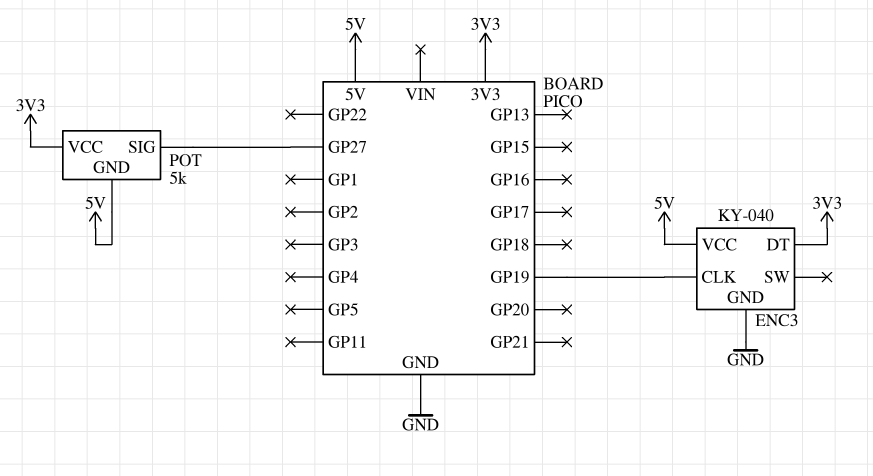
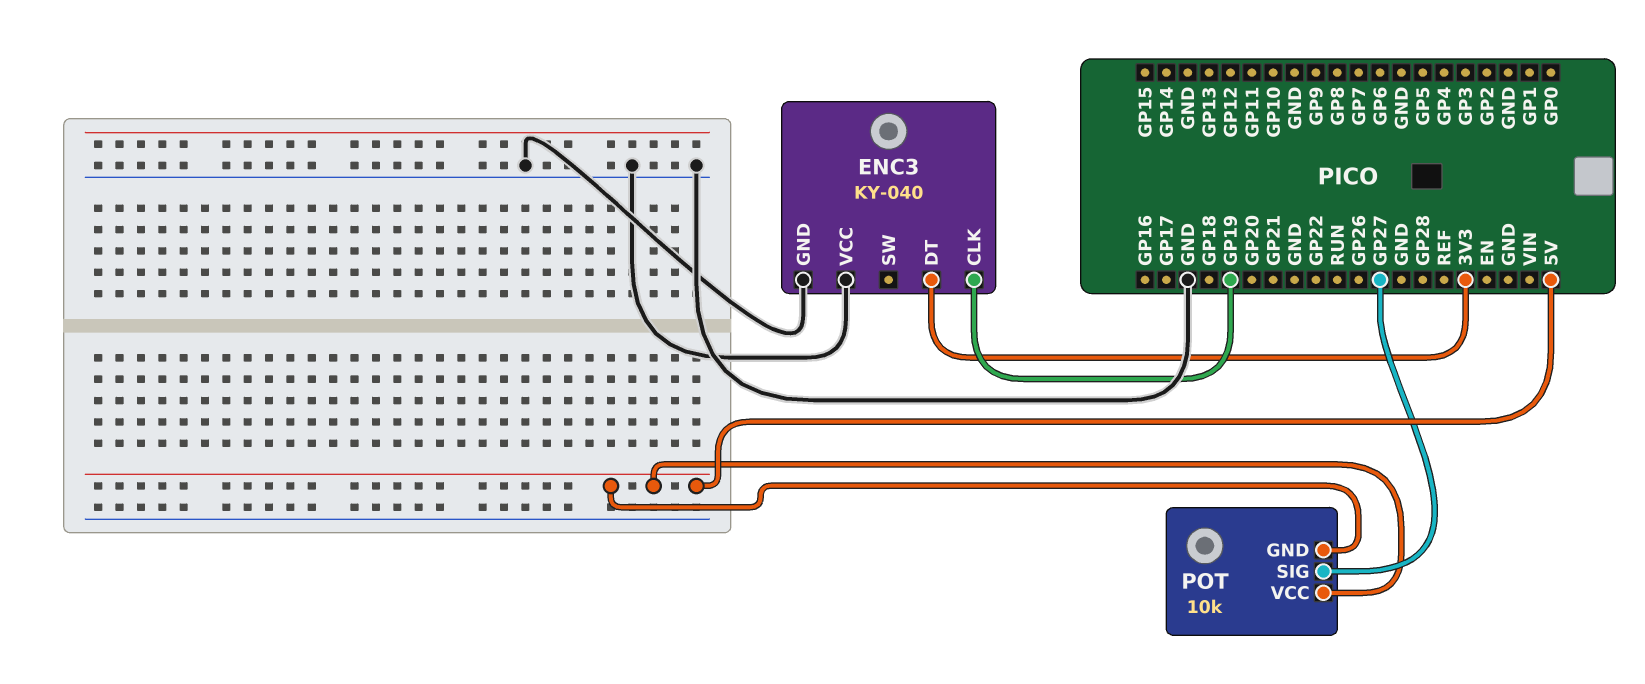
ENC3 pin VCC: 5V -> GND
POT: 5k -> 10k
POT pin VCC: 3V3 -> 5V

